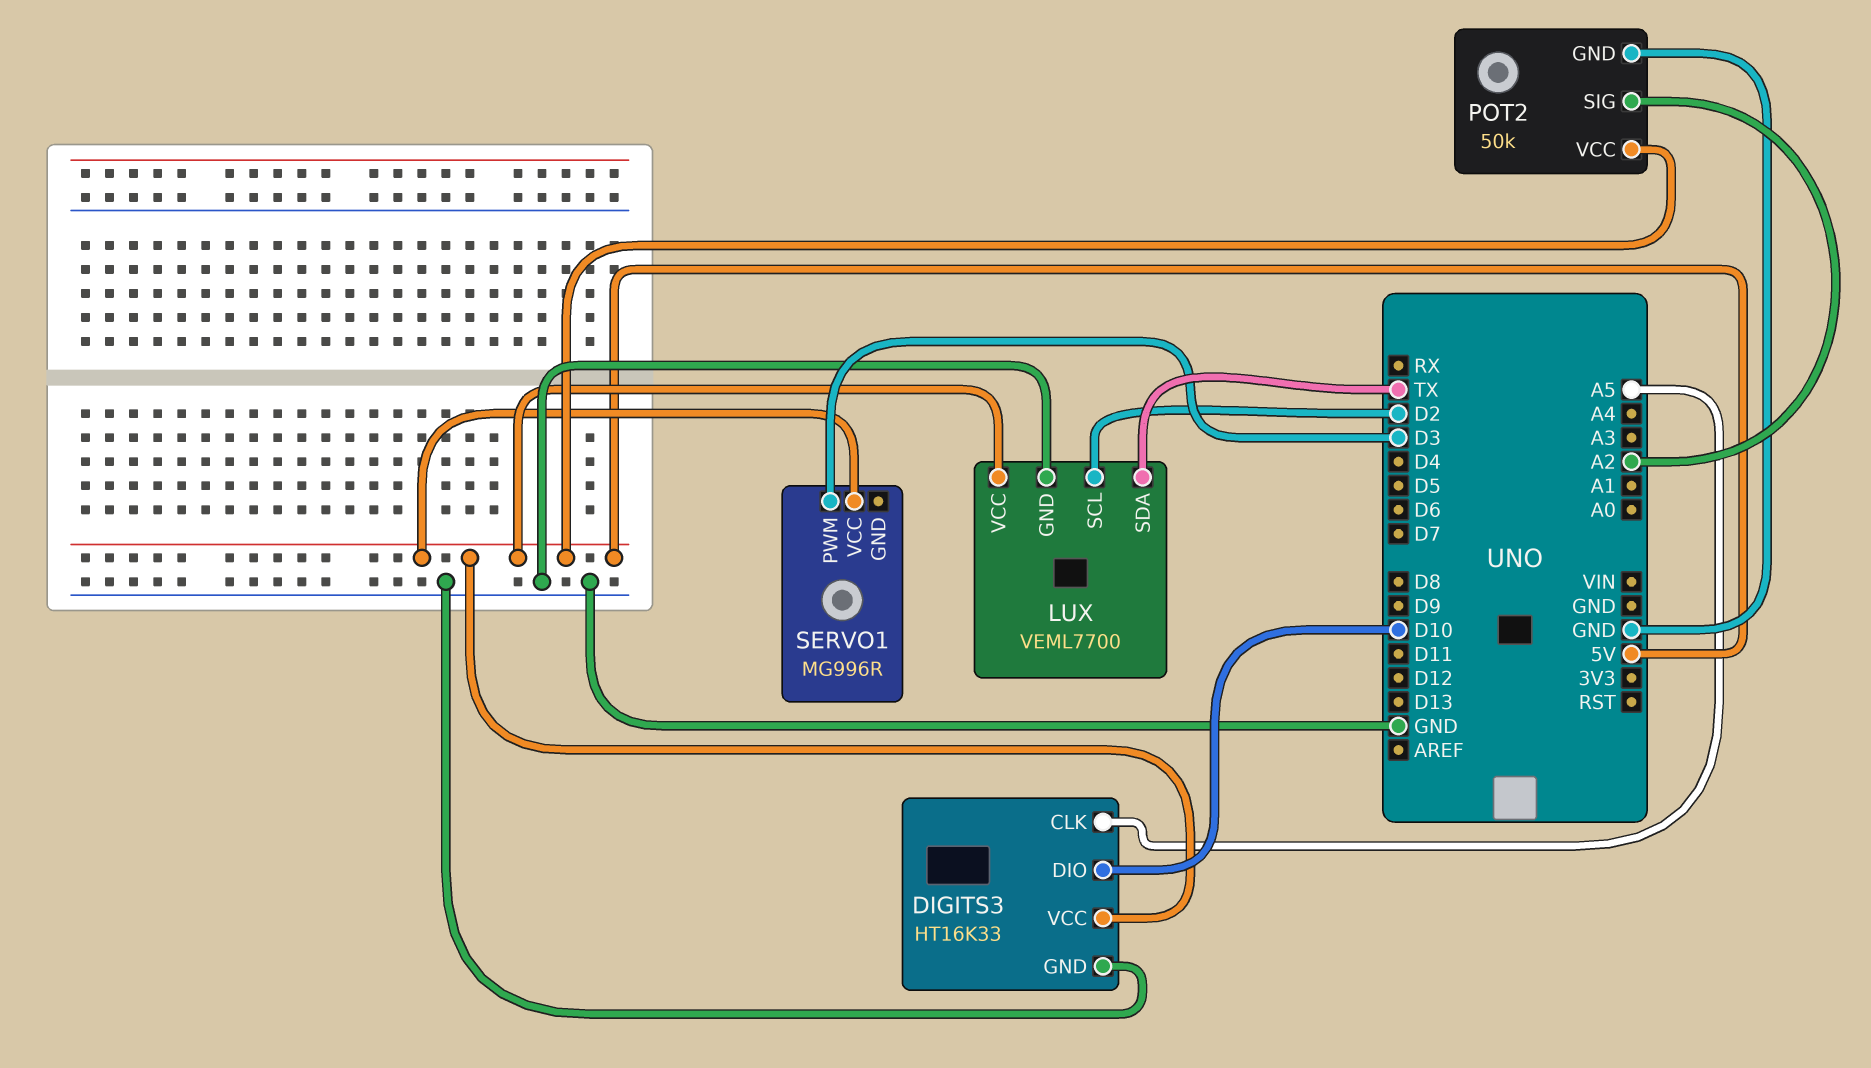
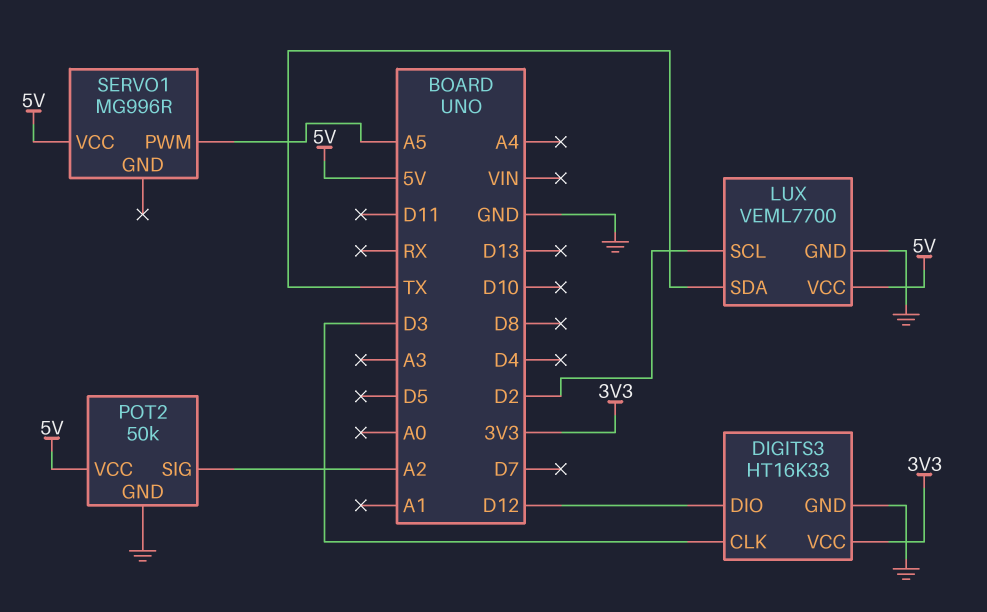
DIGITS3 pin CLK: A5 -> D3
DIGITS3 pin DIO: D10 -> D12
DIGITS3 pin VCC: 5V -> 3V3
SERVO1 pin PWM: D3 -> A5

